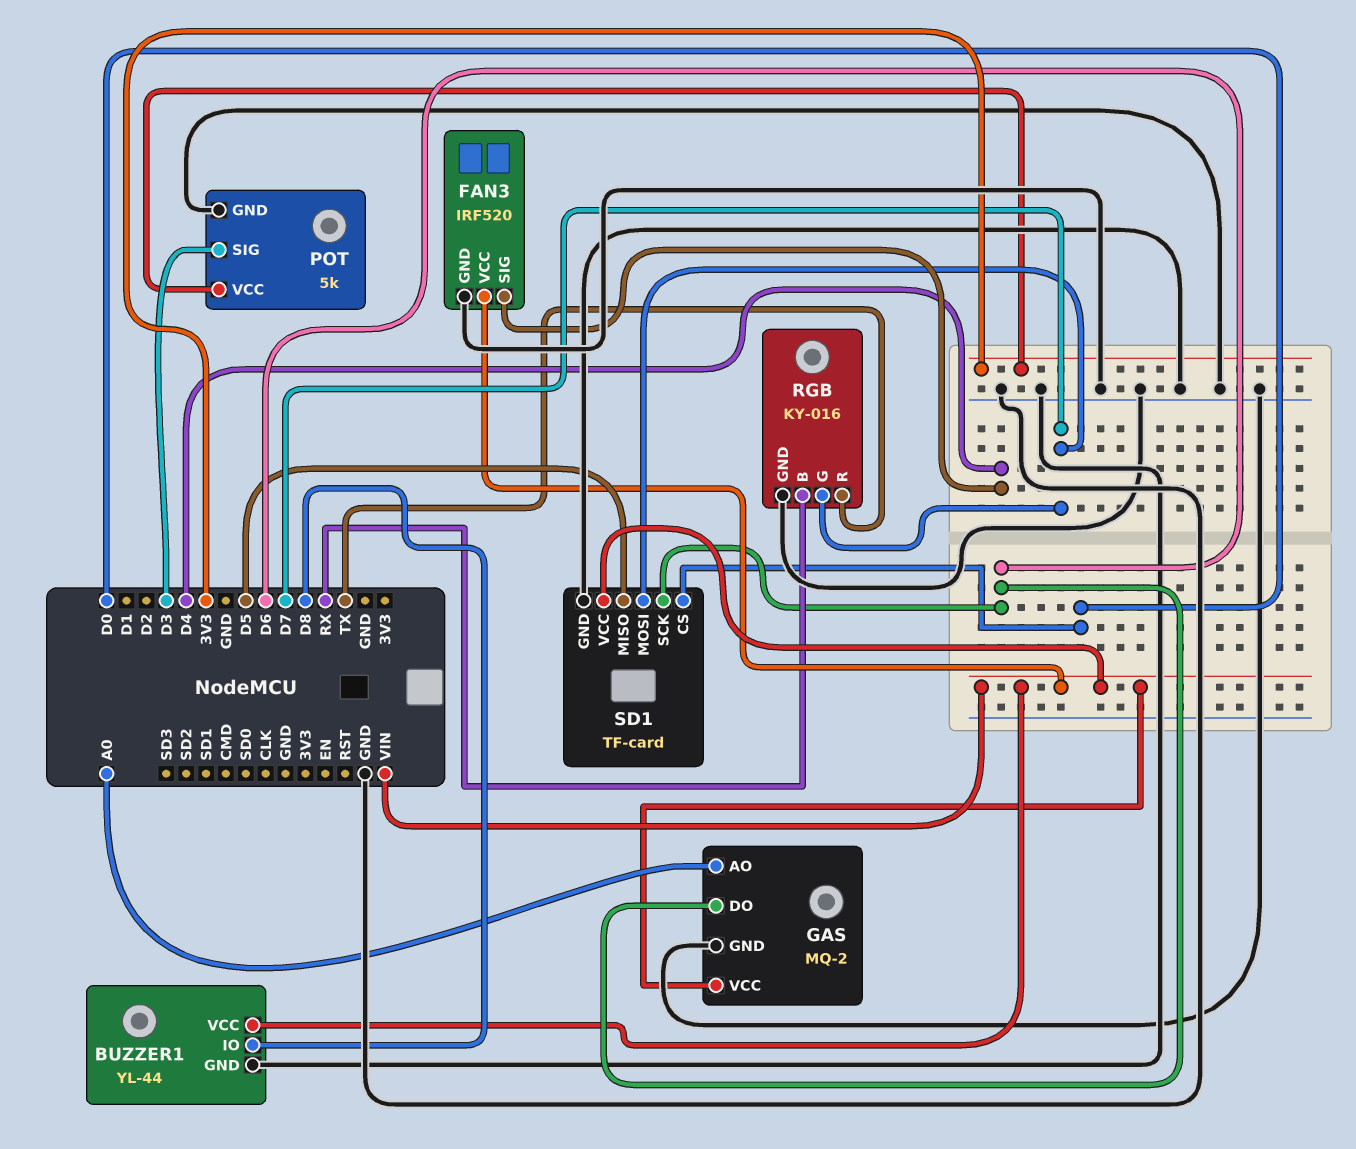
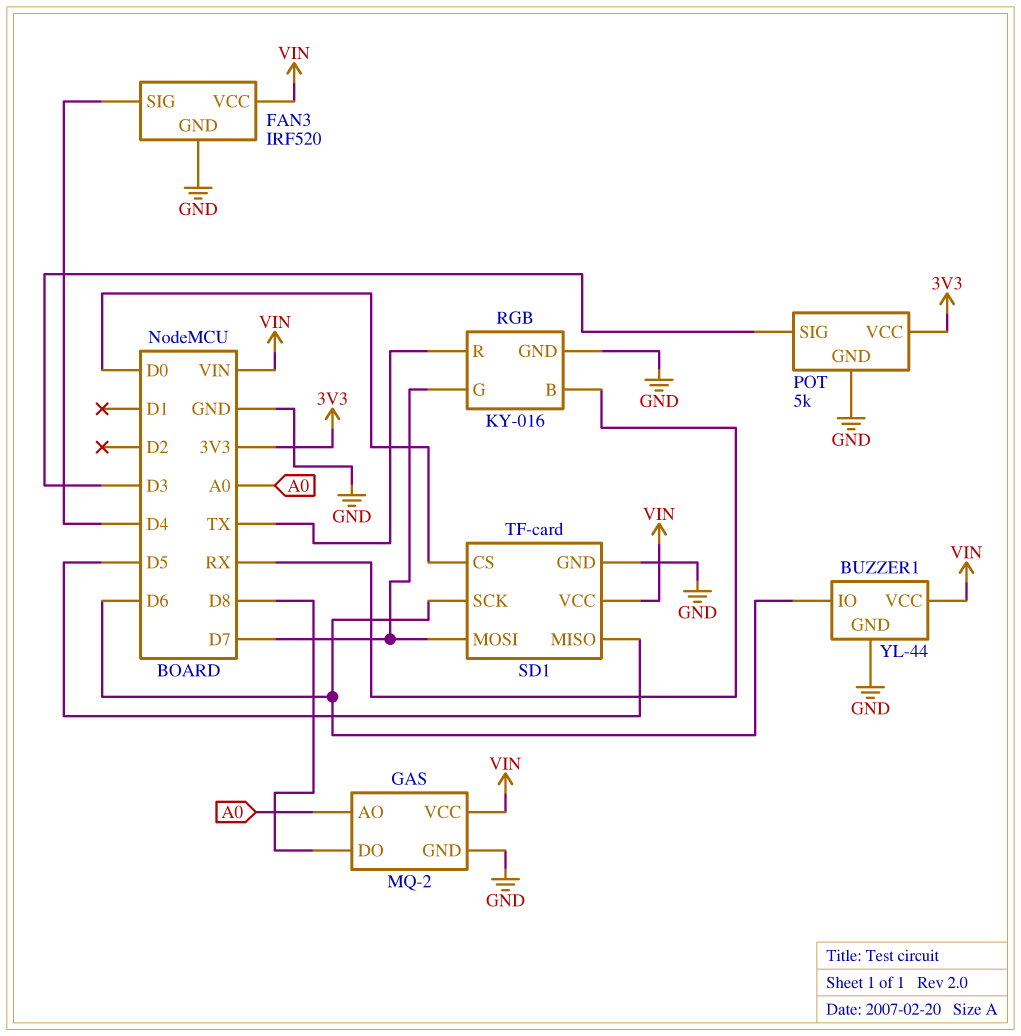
BUZZER1 pin IO: D8 -> D6
GAS pin DO: D6 -> D8

